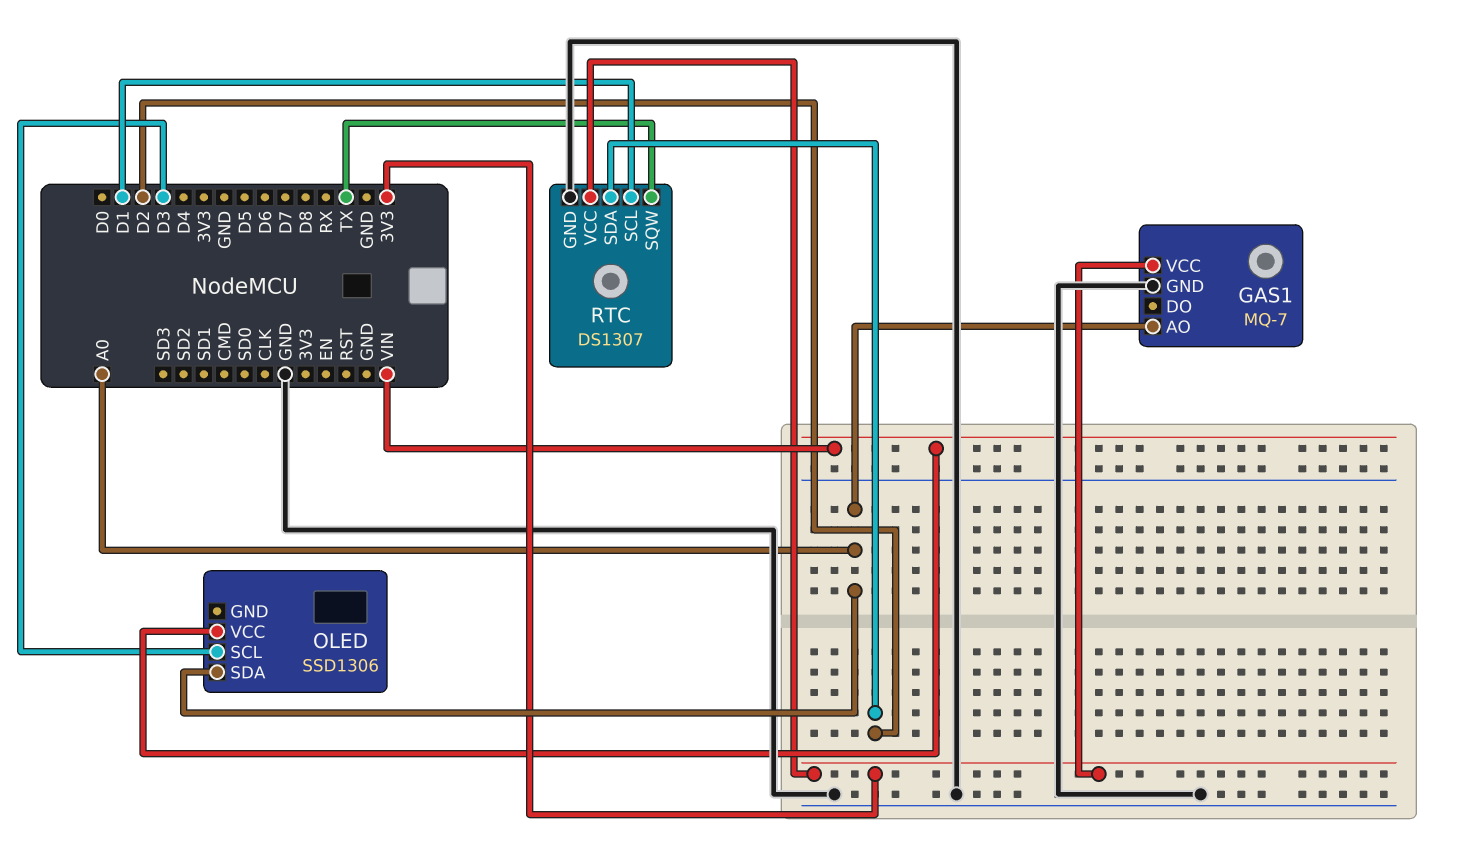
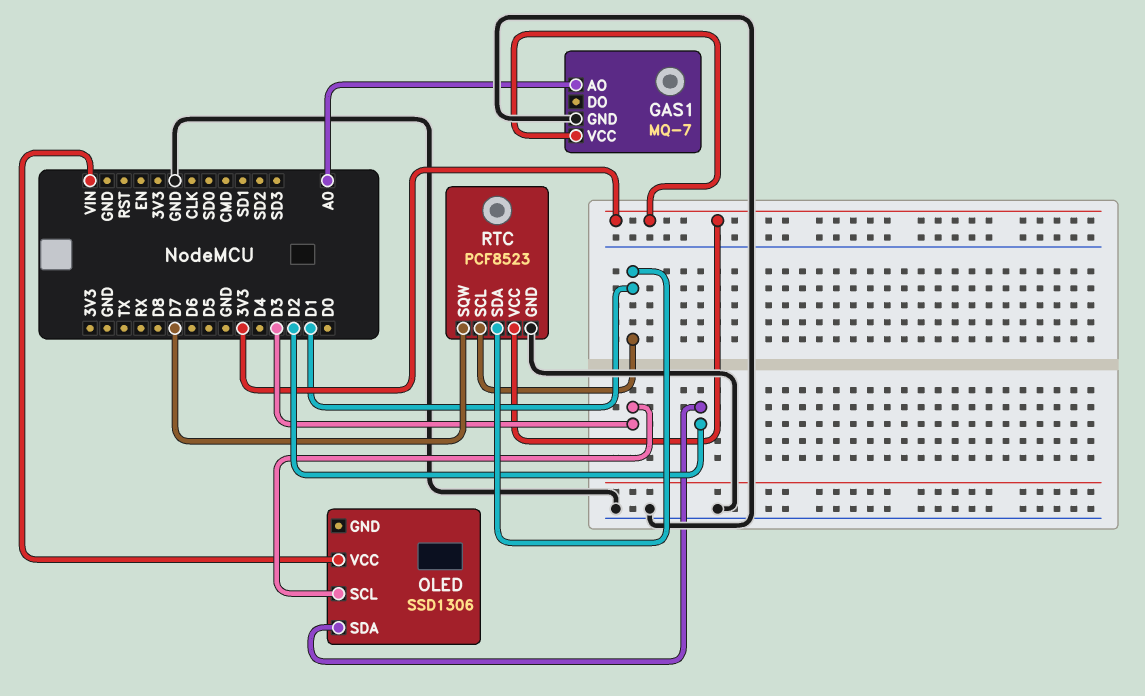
OLED pin SDA: A0 -> D2
RTC: DS1307 -> PCF8523
RTC pin SDA: D2 -> D1
RTC pin SQW: TX -> D7

